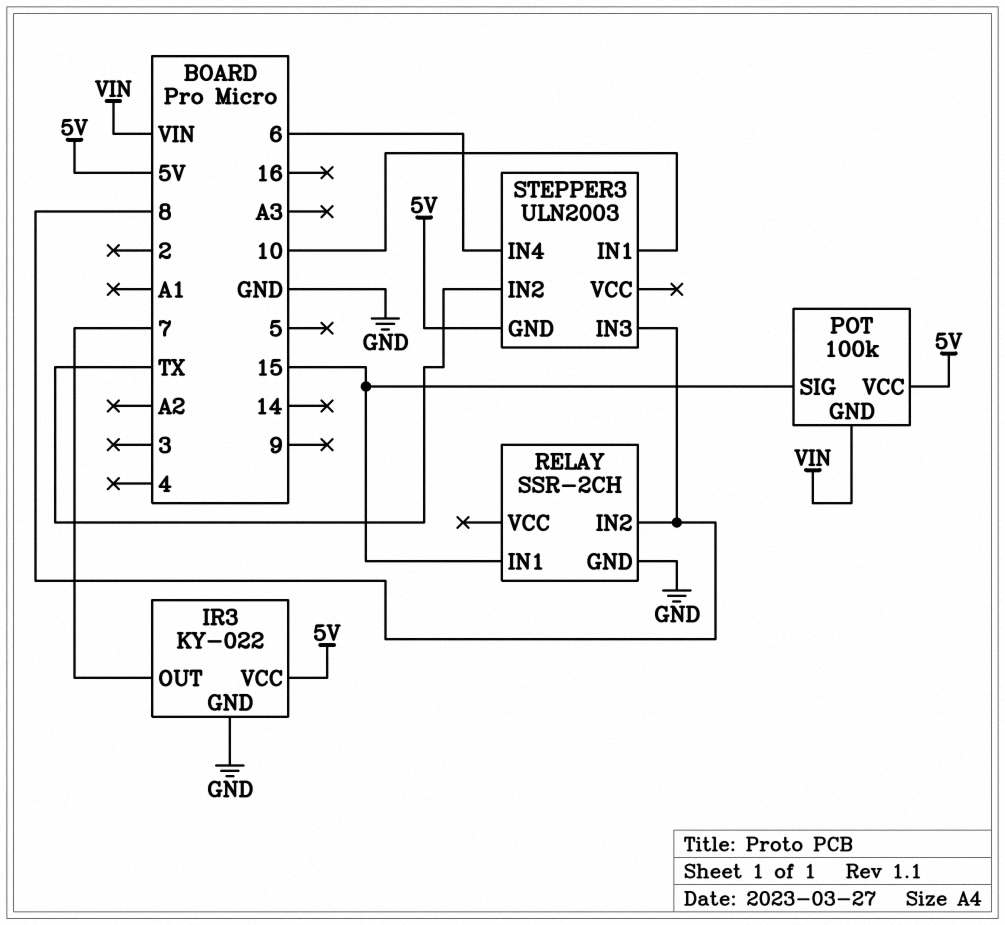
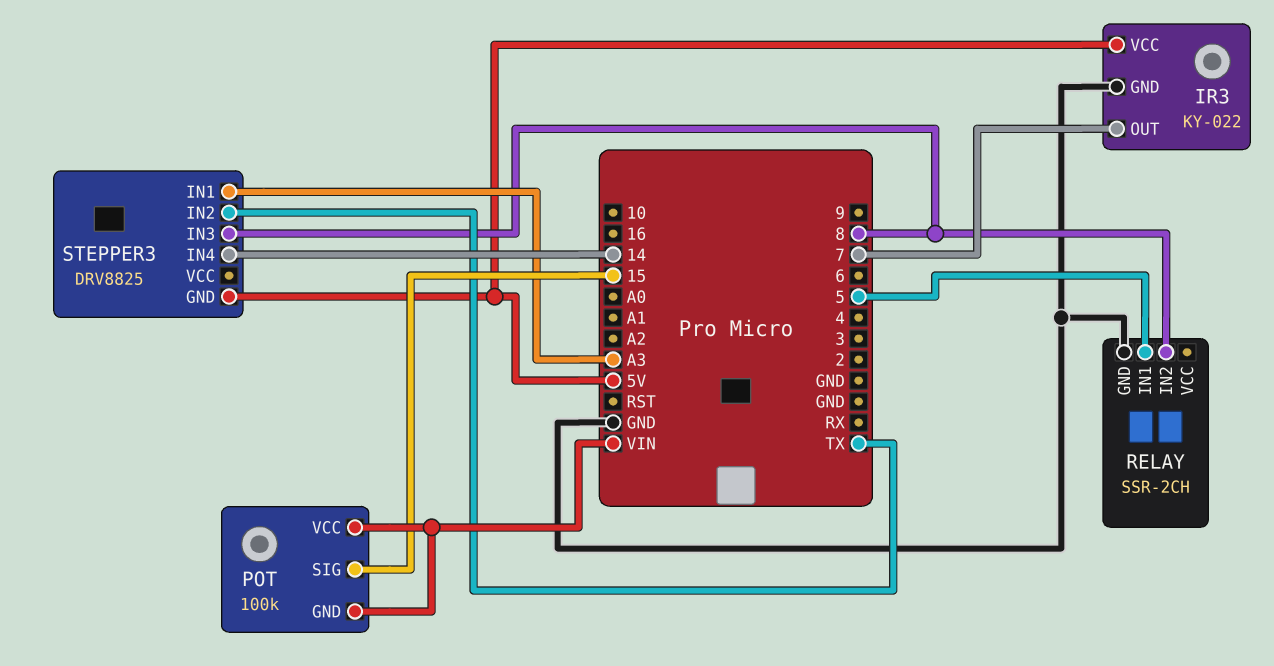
POT pin VCC: 5V -> VIN
RELAY pin IN1: 15 -> 5
STEPPER3: ULN2003 -> DRV8825
STEPPER3 pin IN1: 10 -> A3
STEPPER3 pin IN4: 6 -> 14

